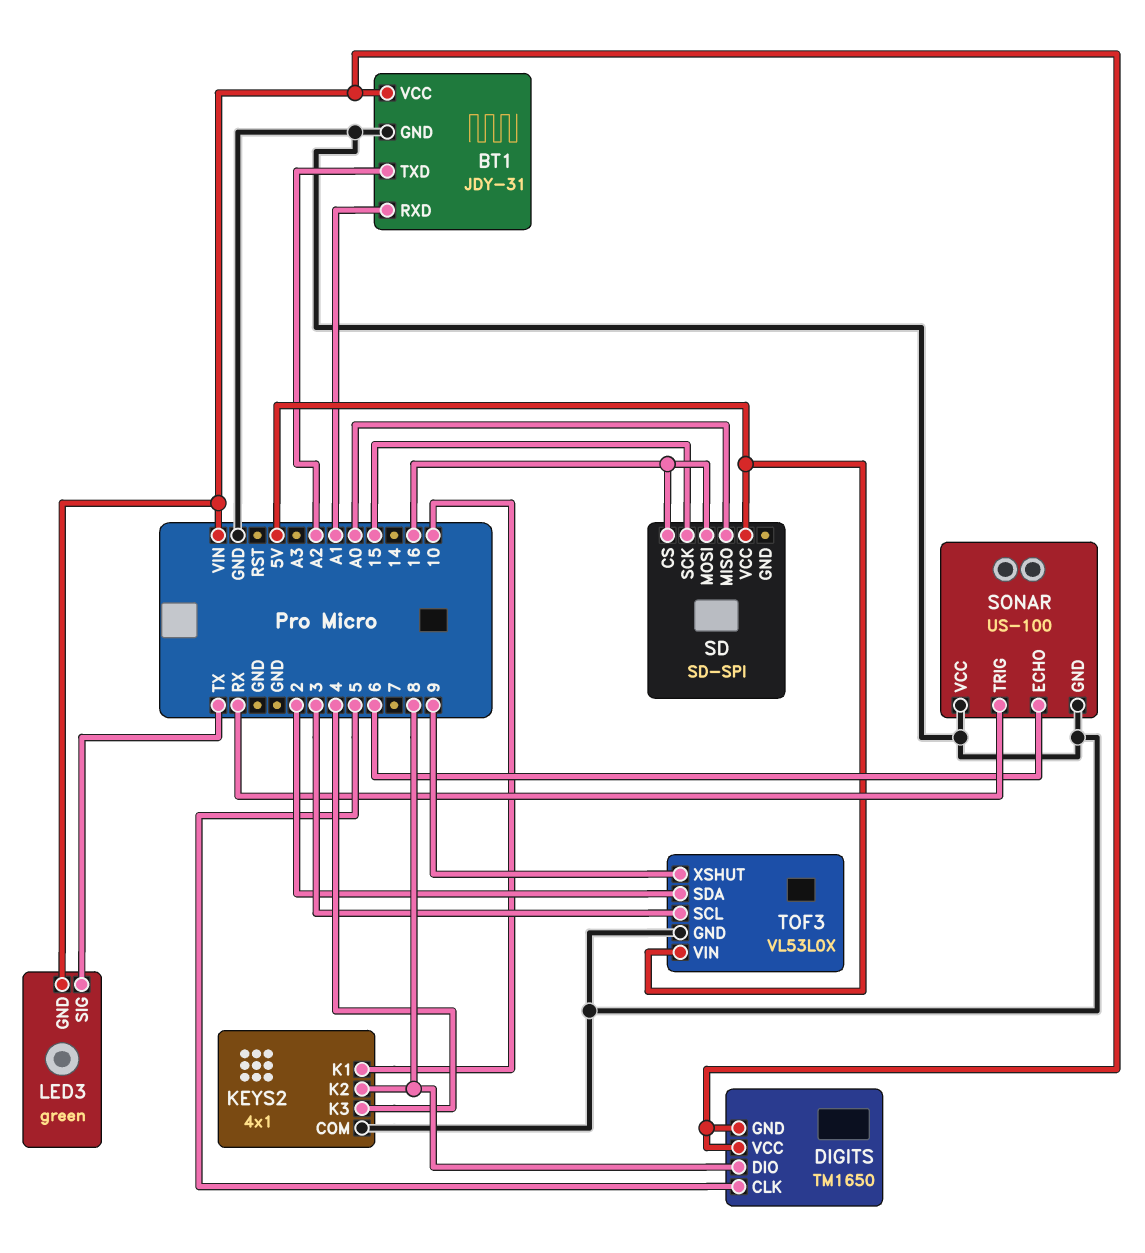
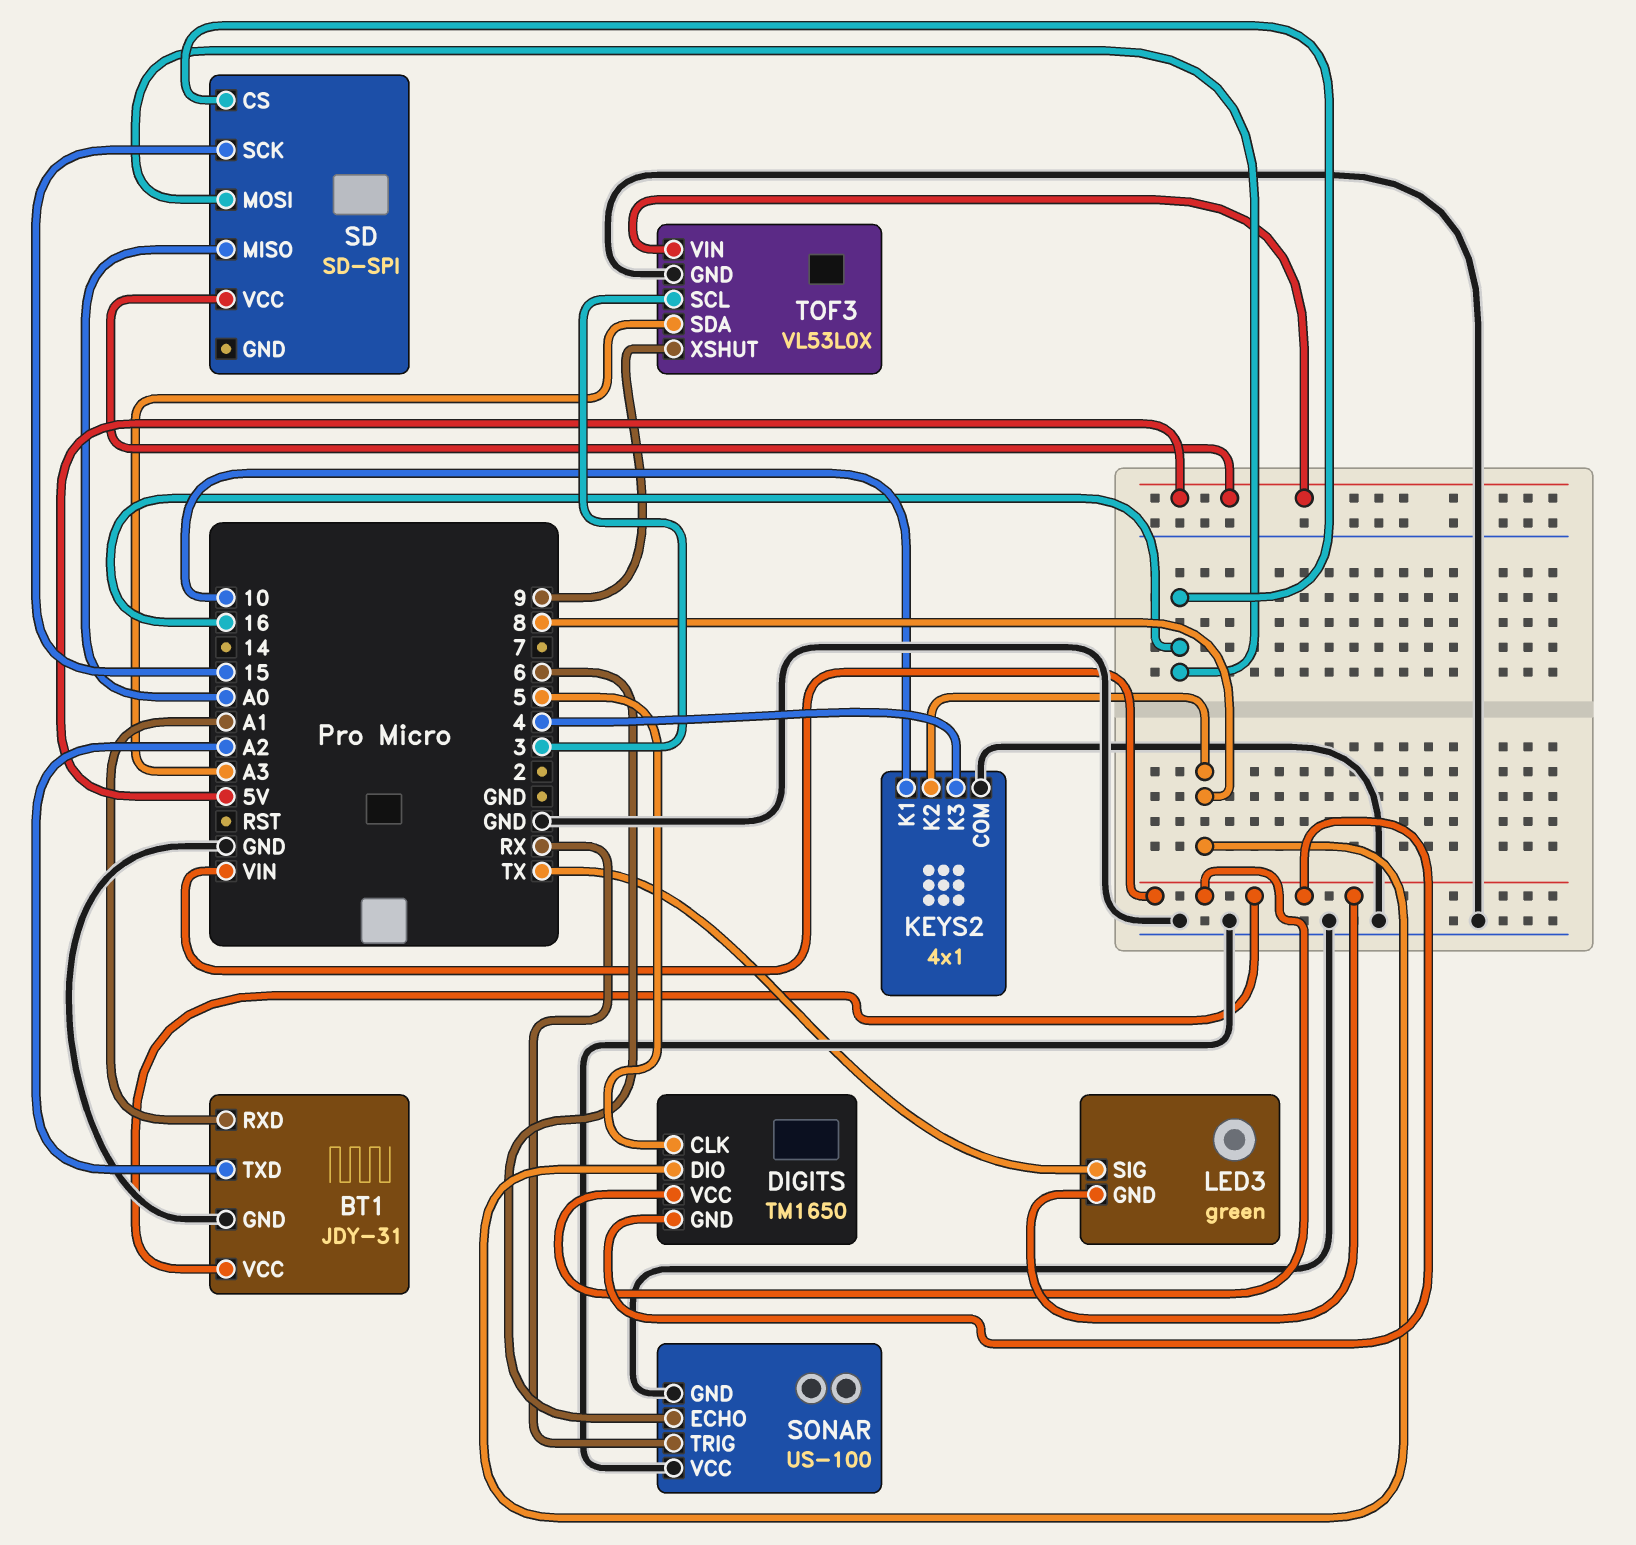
TOF3 pin SDA: 2 -> A3

